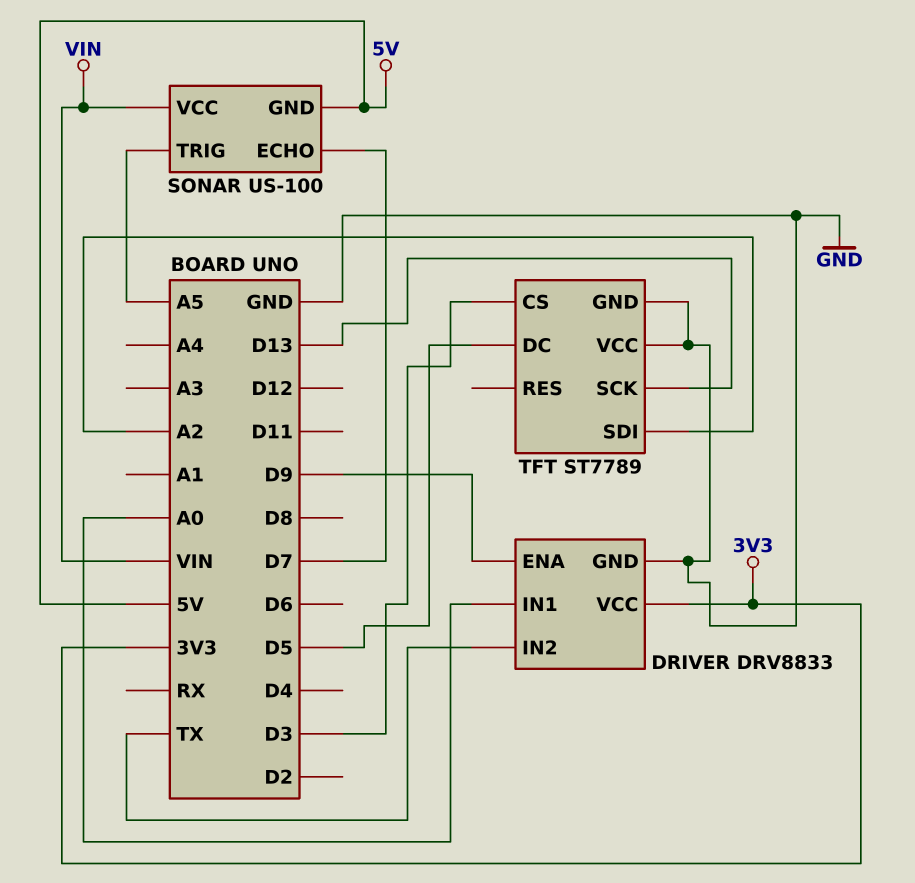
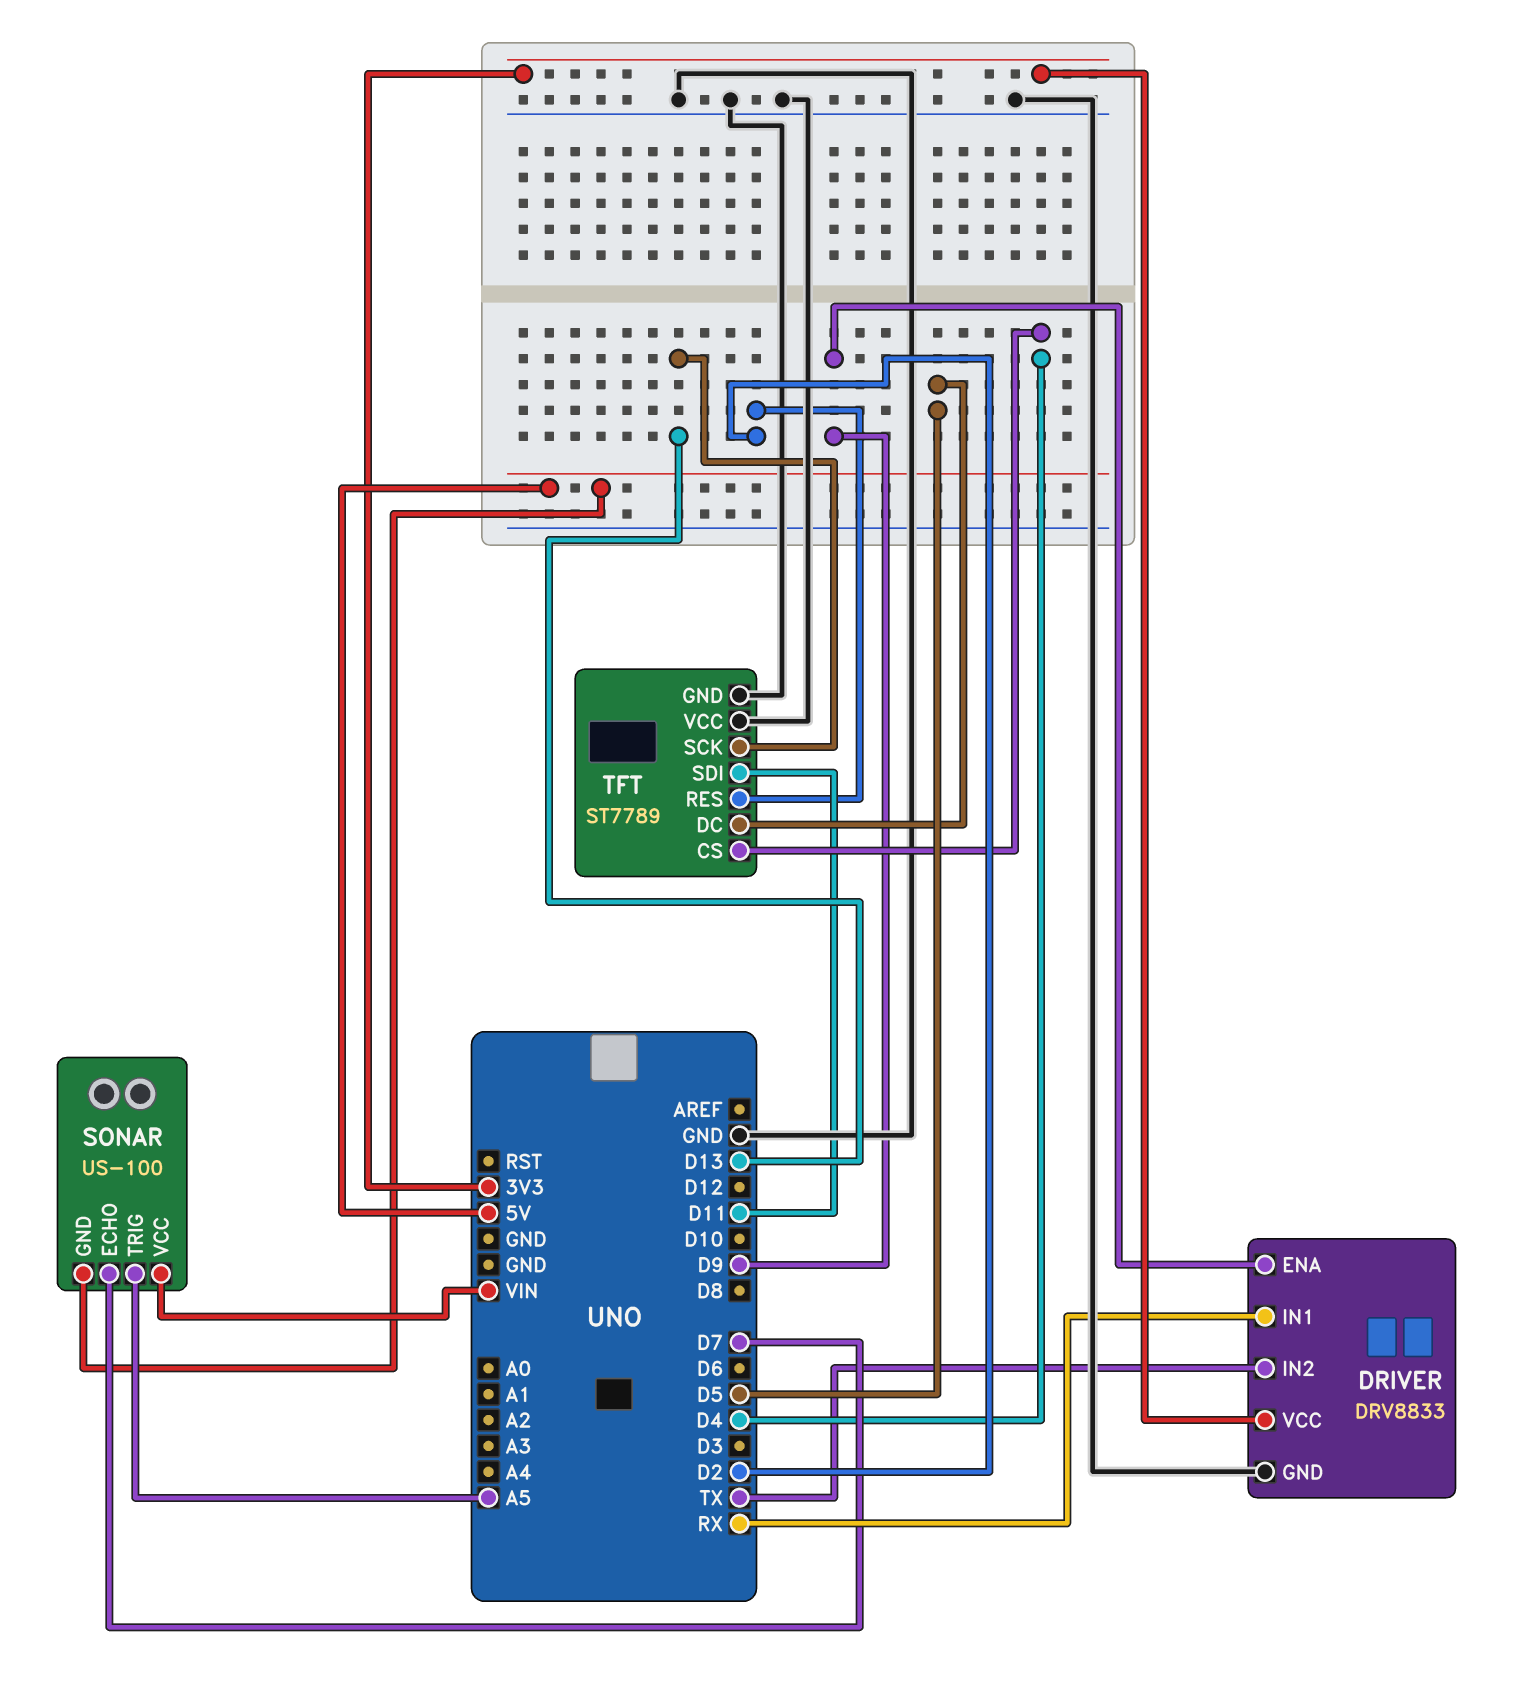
DRIVER pin IN1: A0 -> RX
TFT pin CS: D3 -> D4
TFT pin RES: none -> D2
TFT pin SDI: A2 -> D11

